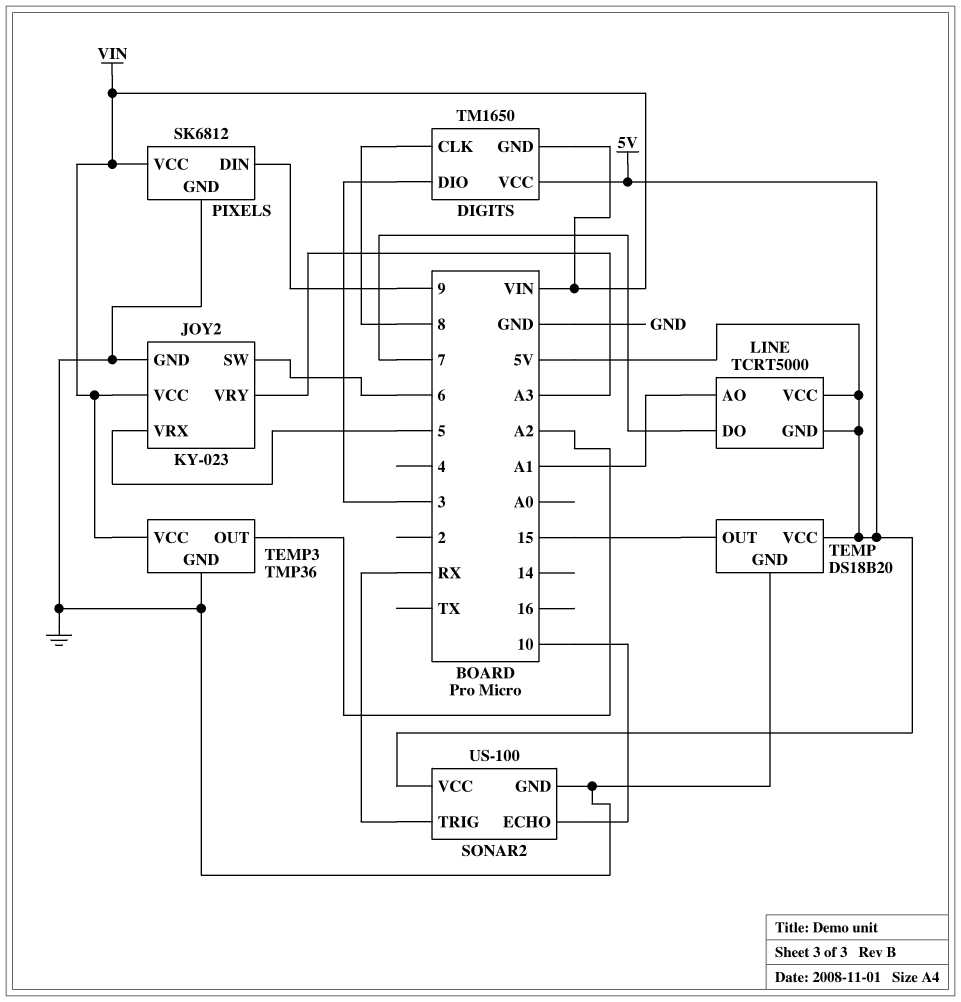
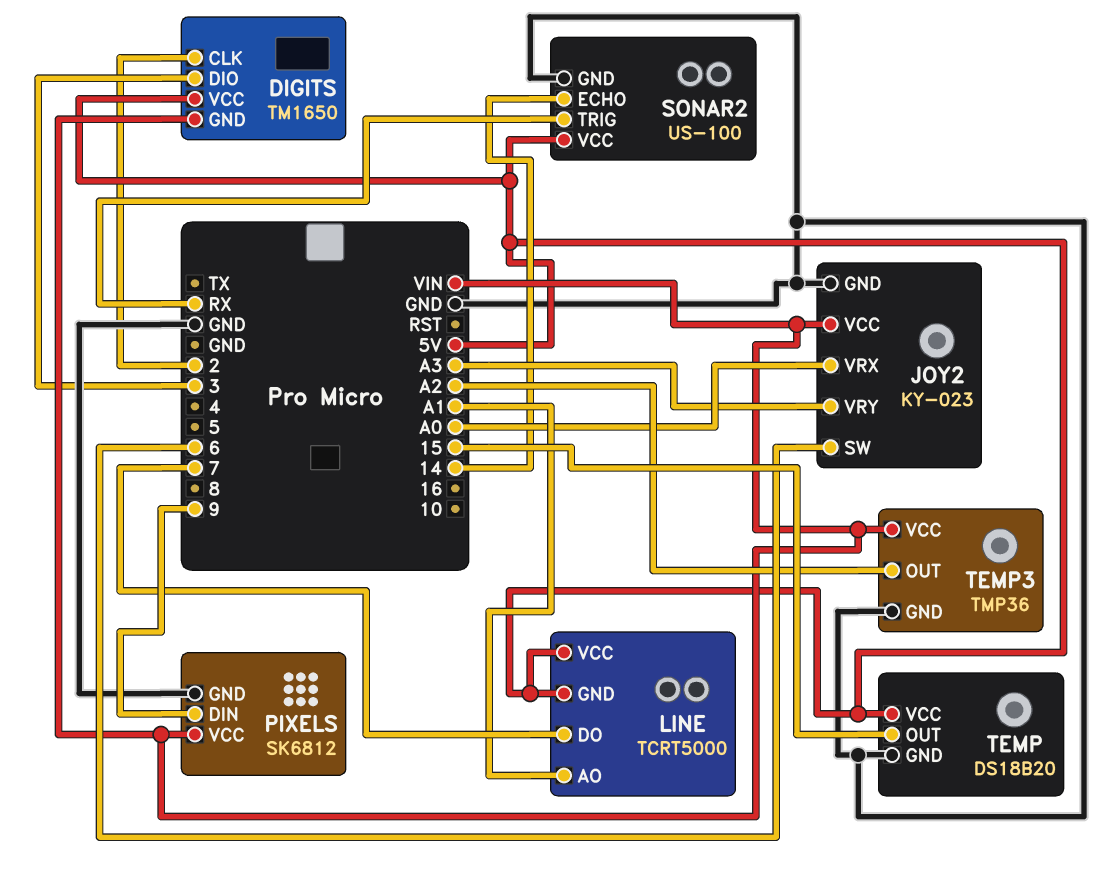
DIGITS pin CLK: 8 -> 2
JOY2 pin VRX: 5 -> A0
SONAR2 pin ECHO: 10 -> 14

